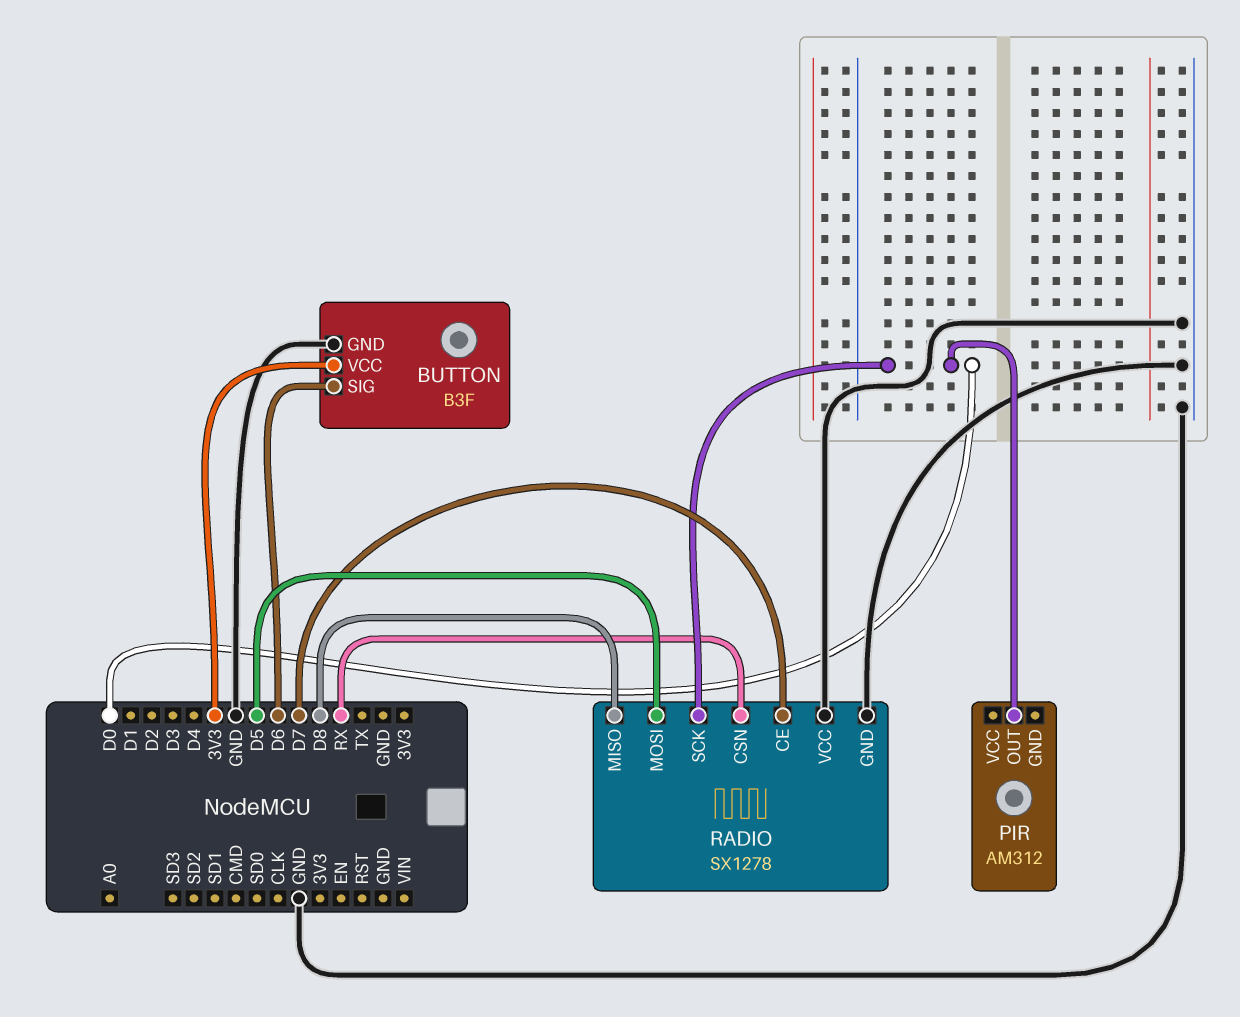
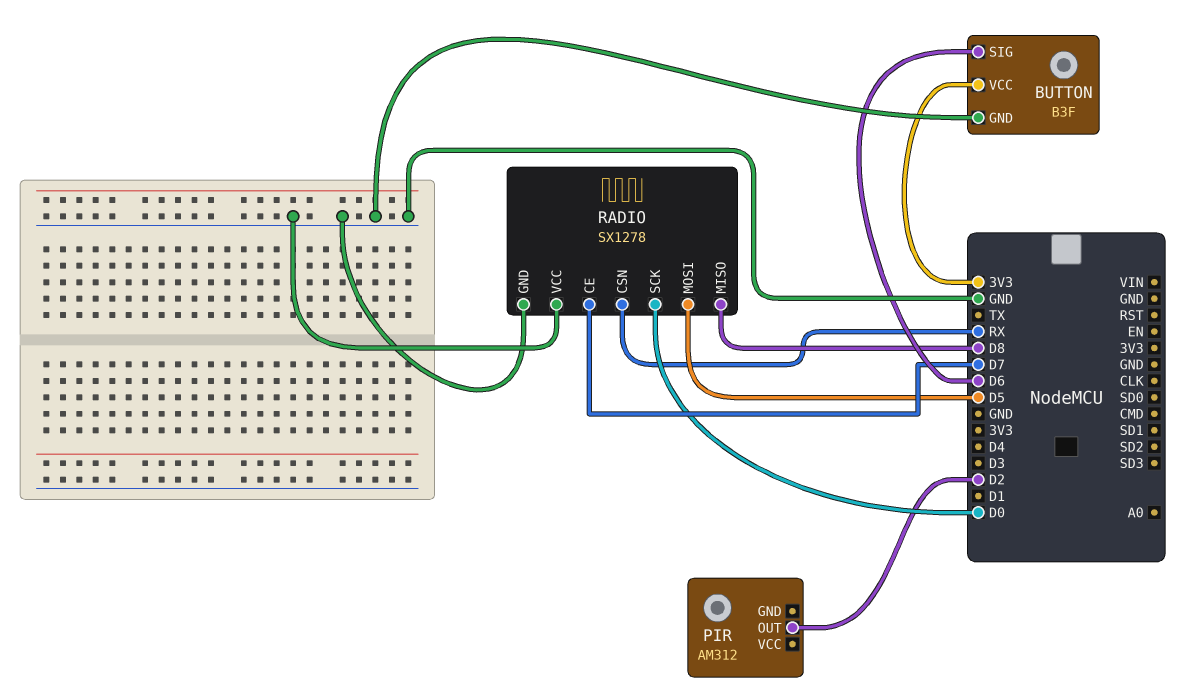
PIR pin OUT: D0 -> D2

